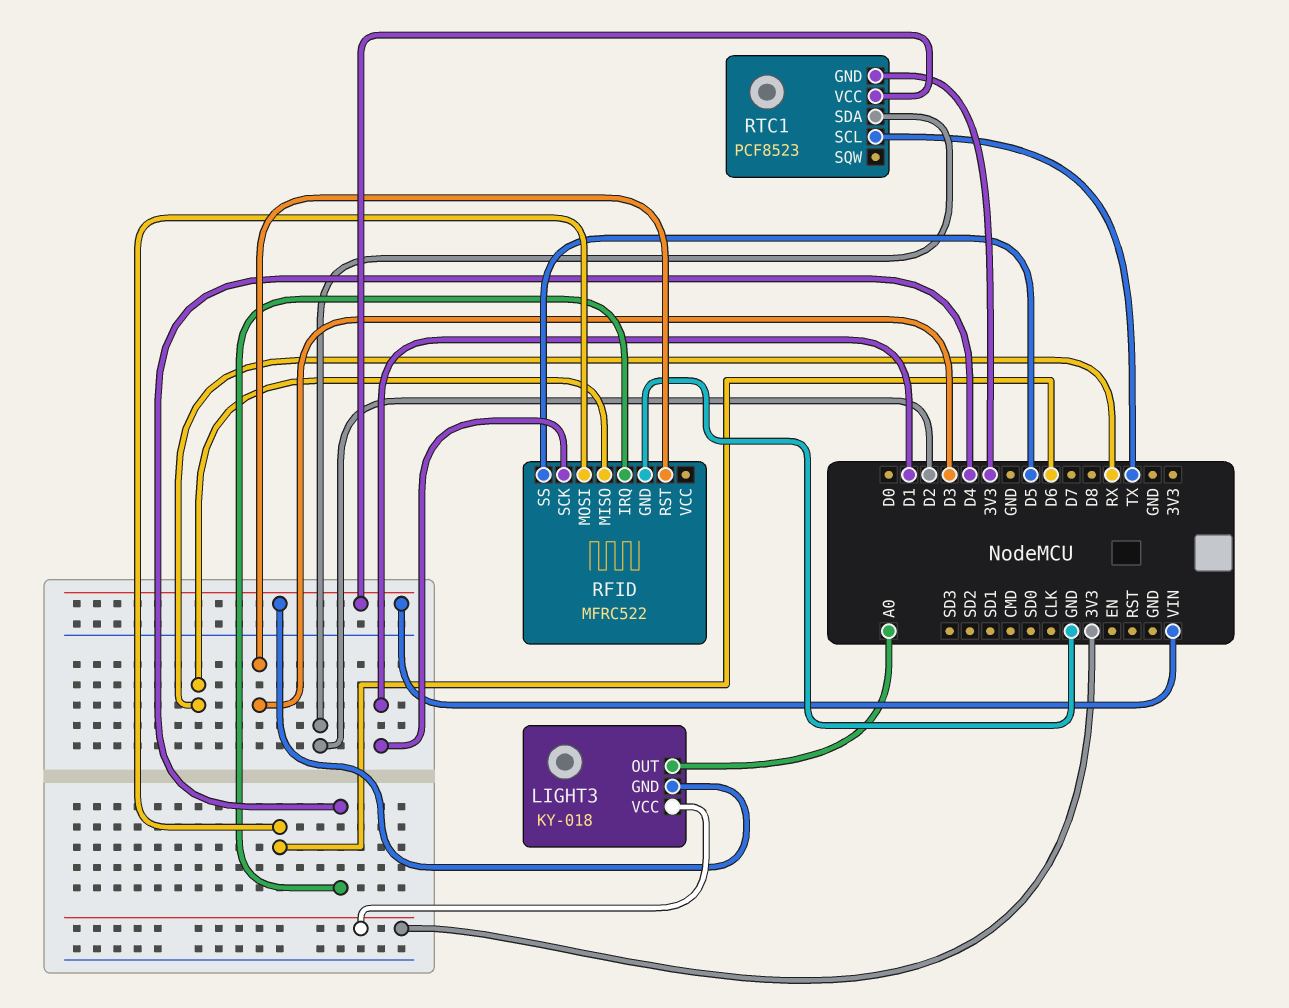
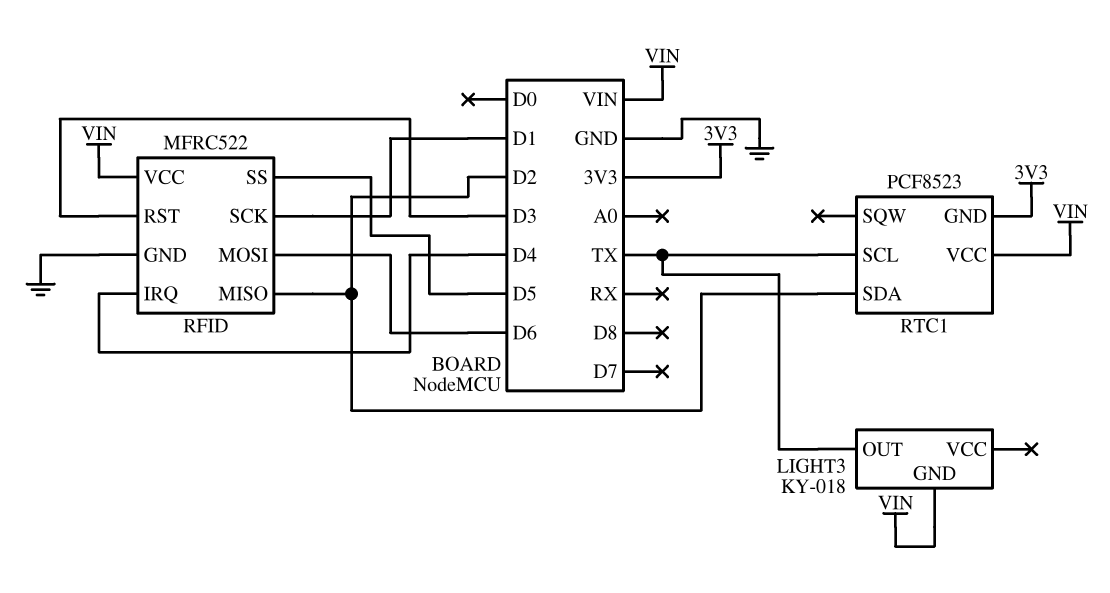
LIGHT3 pin OUT: A0 -> TX
LIGHT3 pin VCC: 3V3 -> none
RFID pin MISO: RX -> D2
RFID pin VCC: none -> VIN

